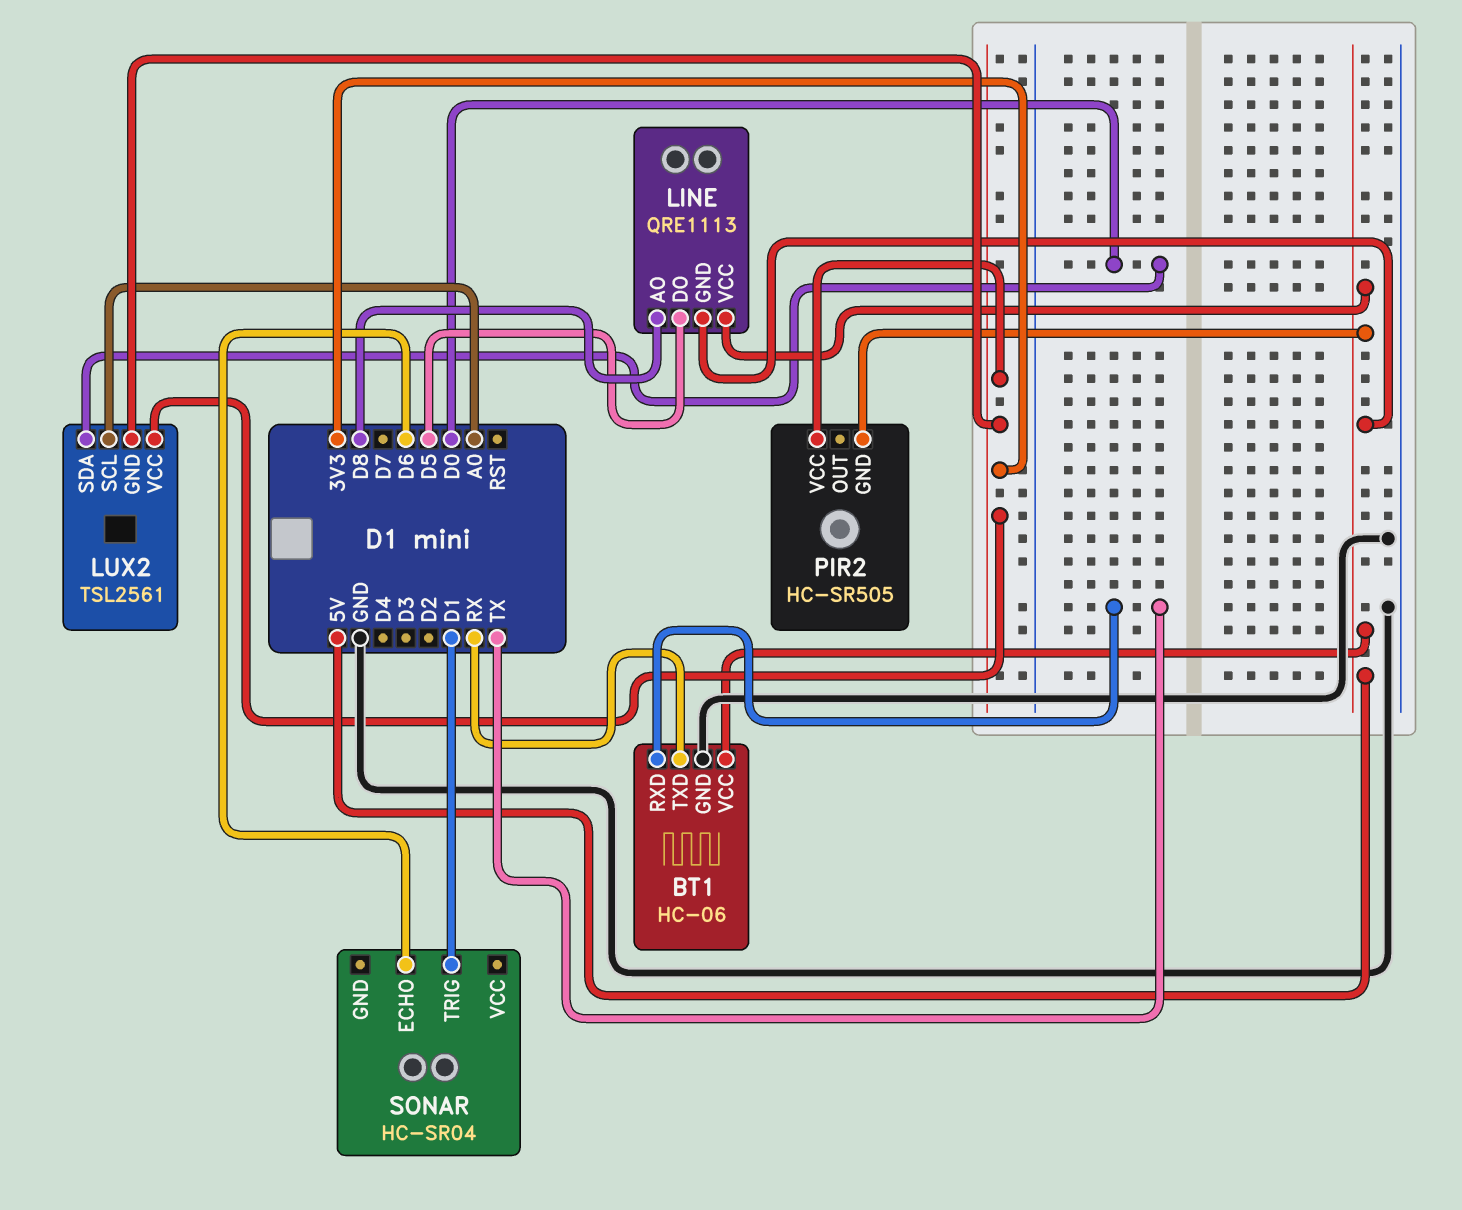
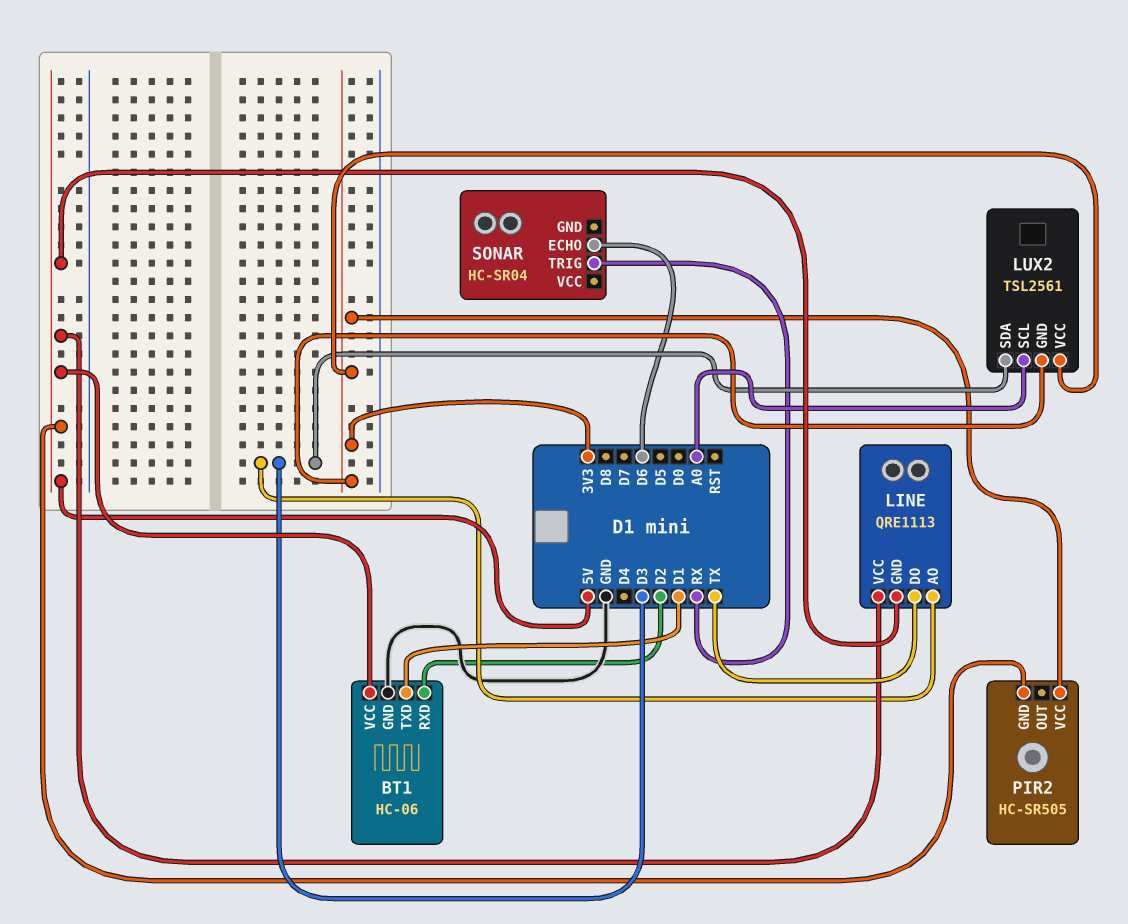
BT1 pin RXD: TX -> D2
BT1 pin TXD: RX -> D1
LINE pin AO: D8 -> D3
LINE pin DO: D5 -> TX
LUX2 pin SDA: D0 -> D3
SONAR pin TRIG: D1 -> RX

